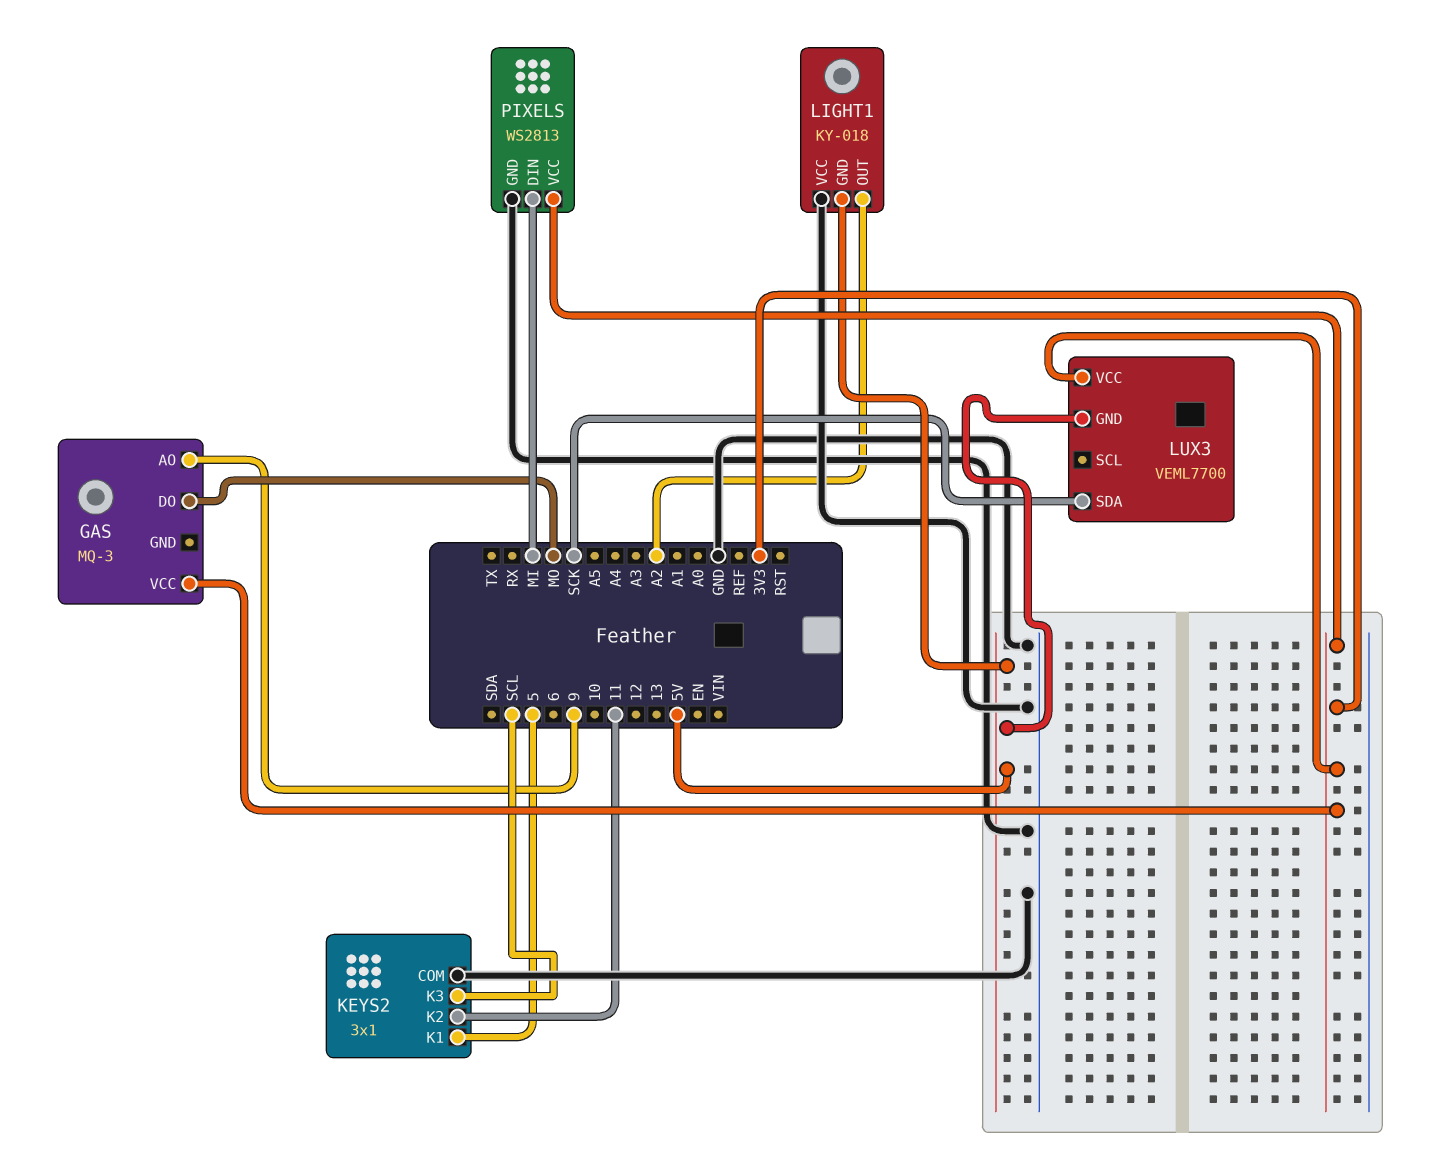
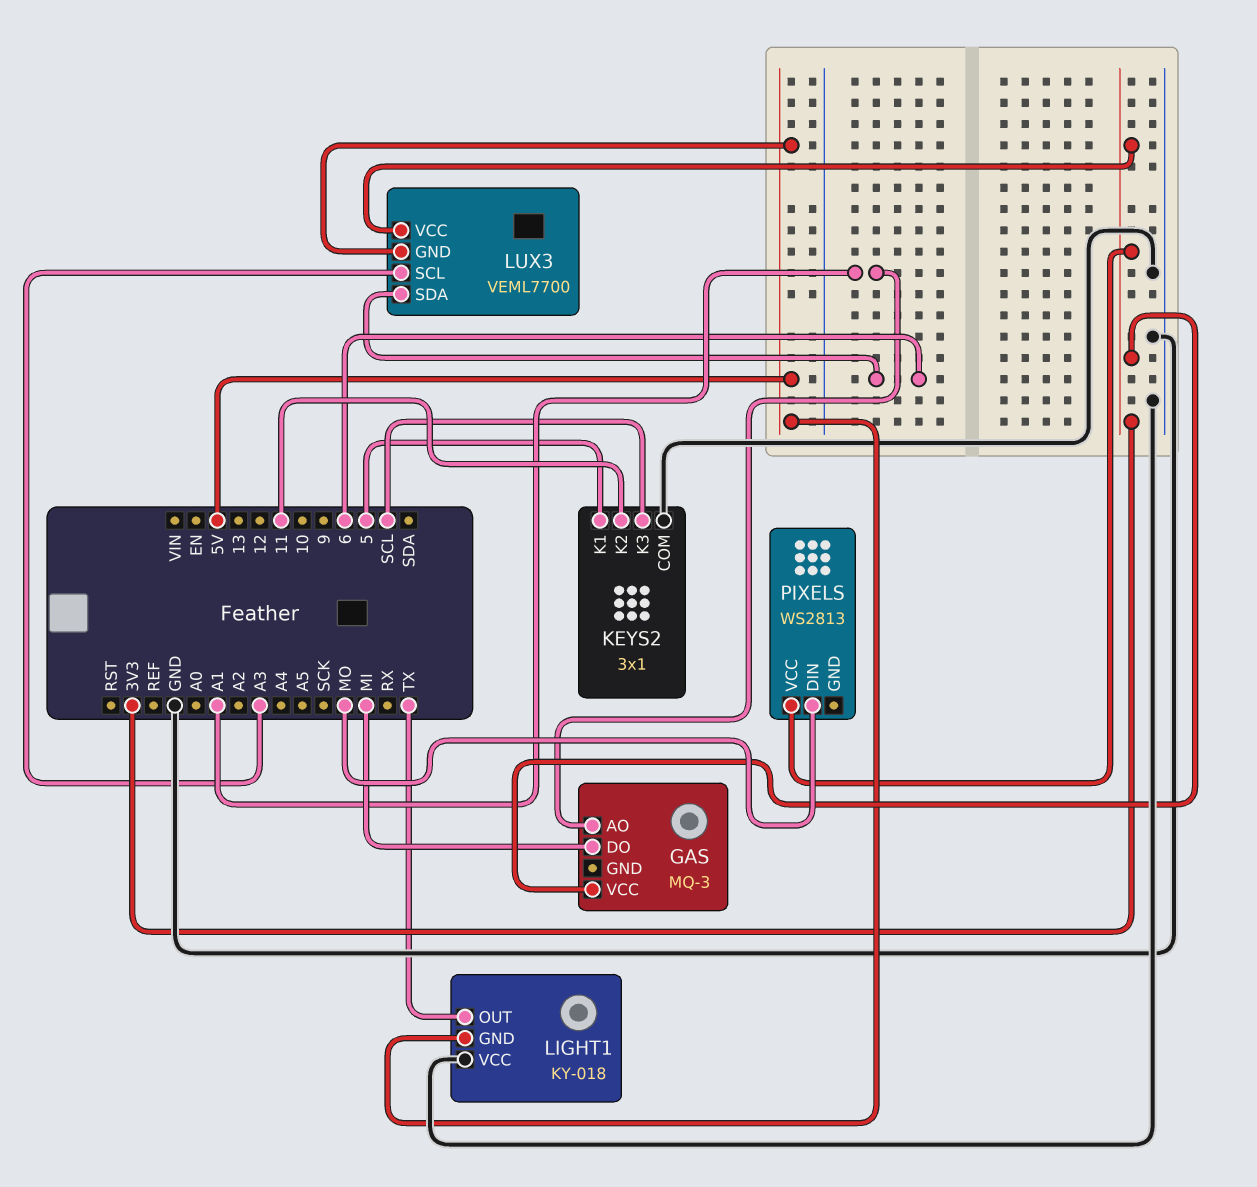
GAS pin AO: 9 -> A1
GAS pin DO: MO -> MI
LIGHT1 pin OUT: A2 -> TX
LUX3 pin SCL: none -> A3
LUX3 pin SDA: SCK -> 6
PIXELS pin DIN: MI -> MO
PIXELS pin GND: GND -> none

